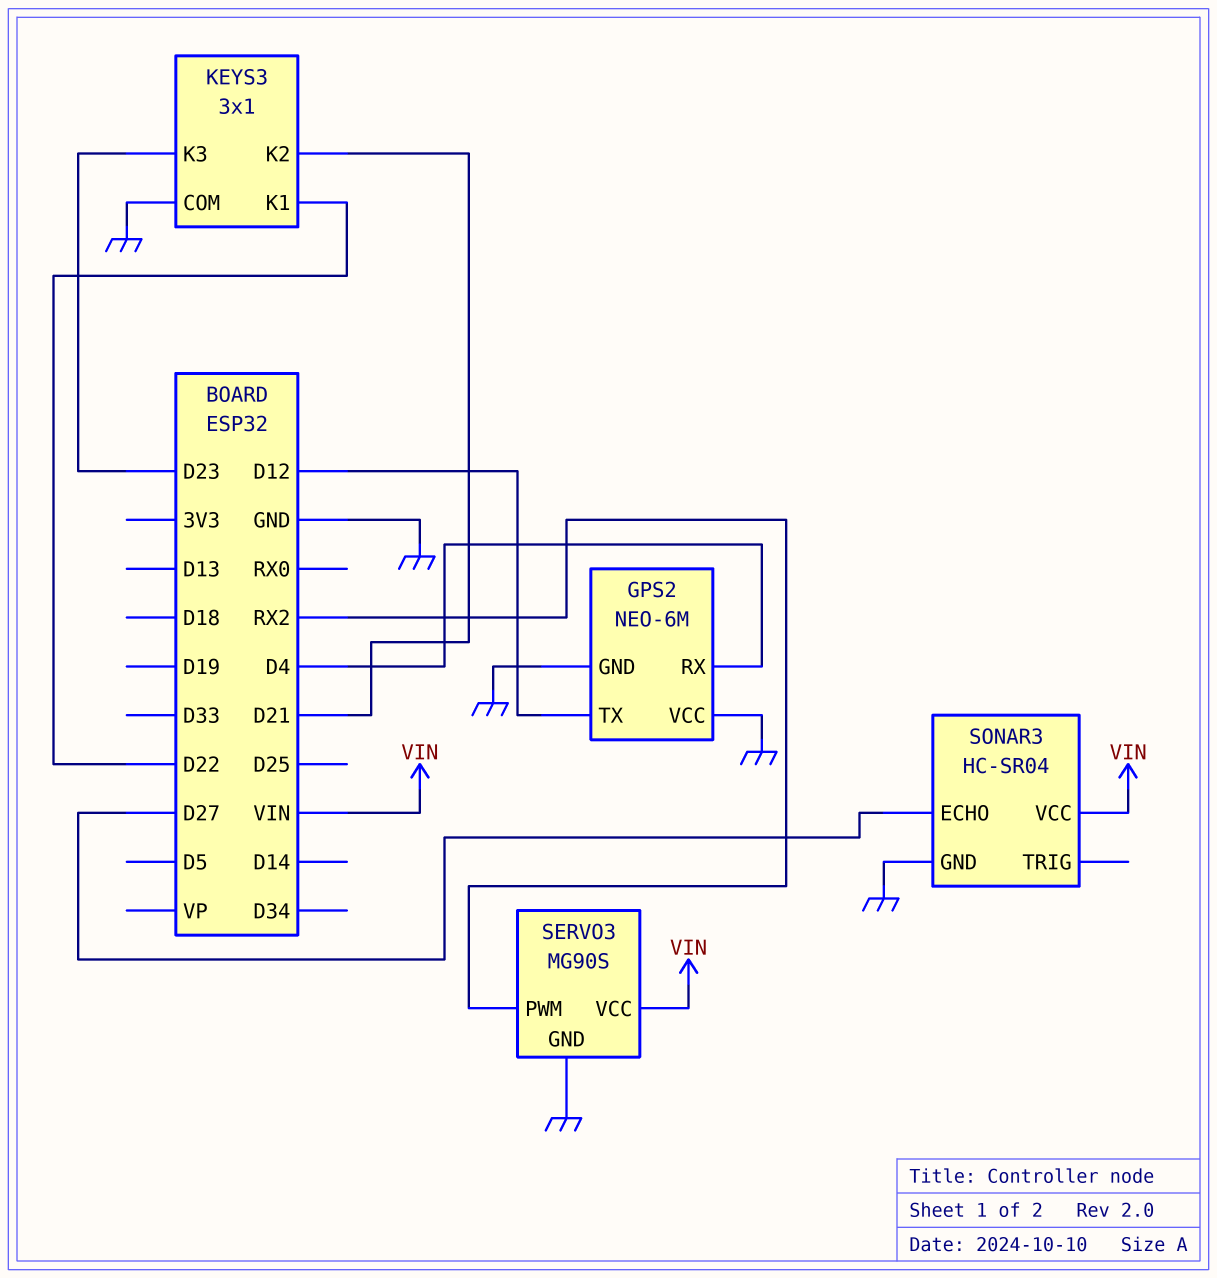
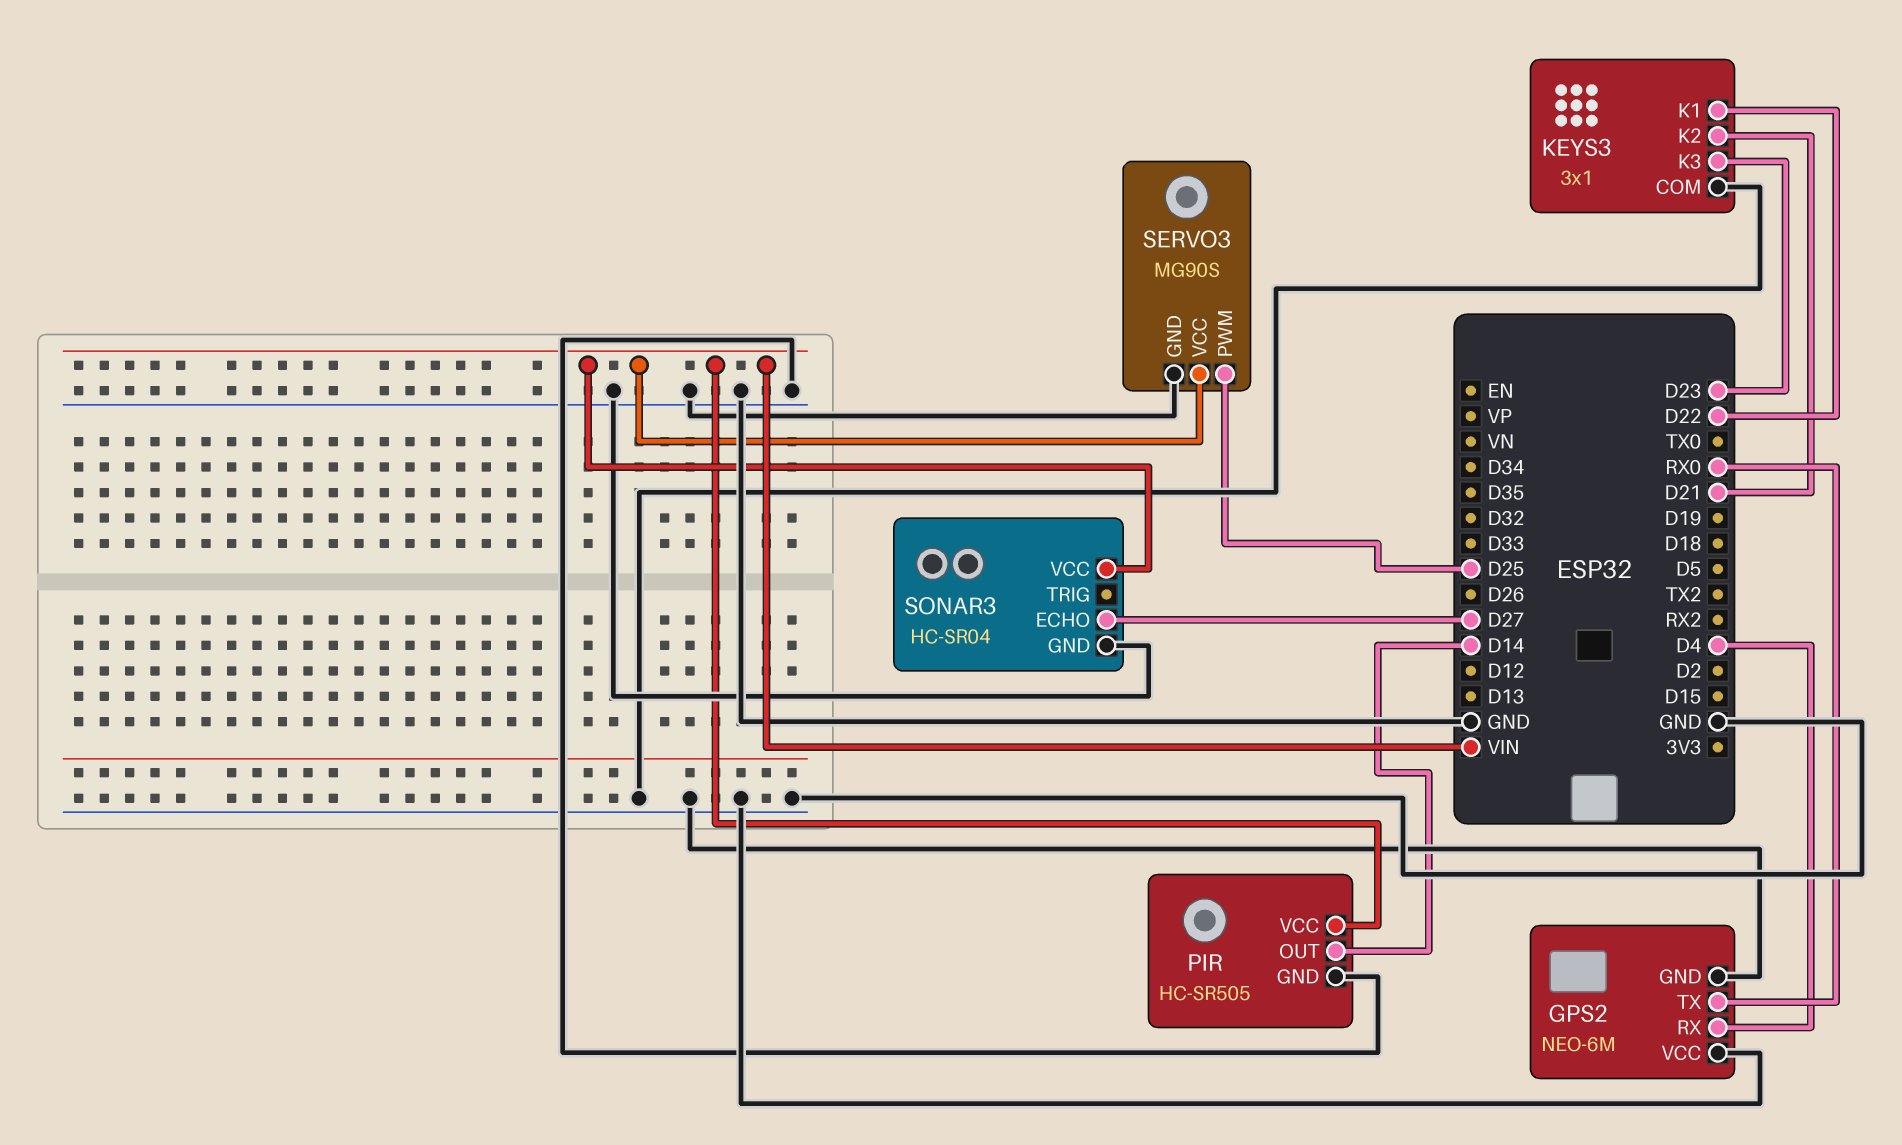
GPS2 pin TX: D12 -> RX0
PIR: none -> HC-SR505
PIR pin GND: none -> GND
PIR pin OUT: none -> D14
PIR pin VCC: none -> VIN
SERVO3 pin PWM: RX2 -> D25

